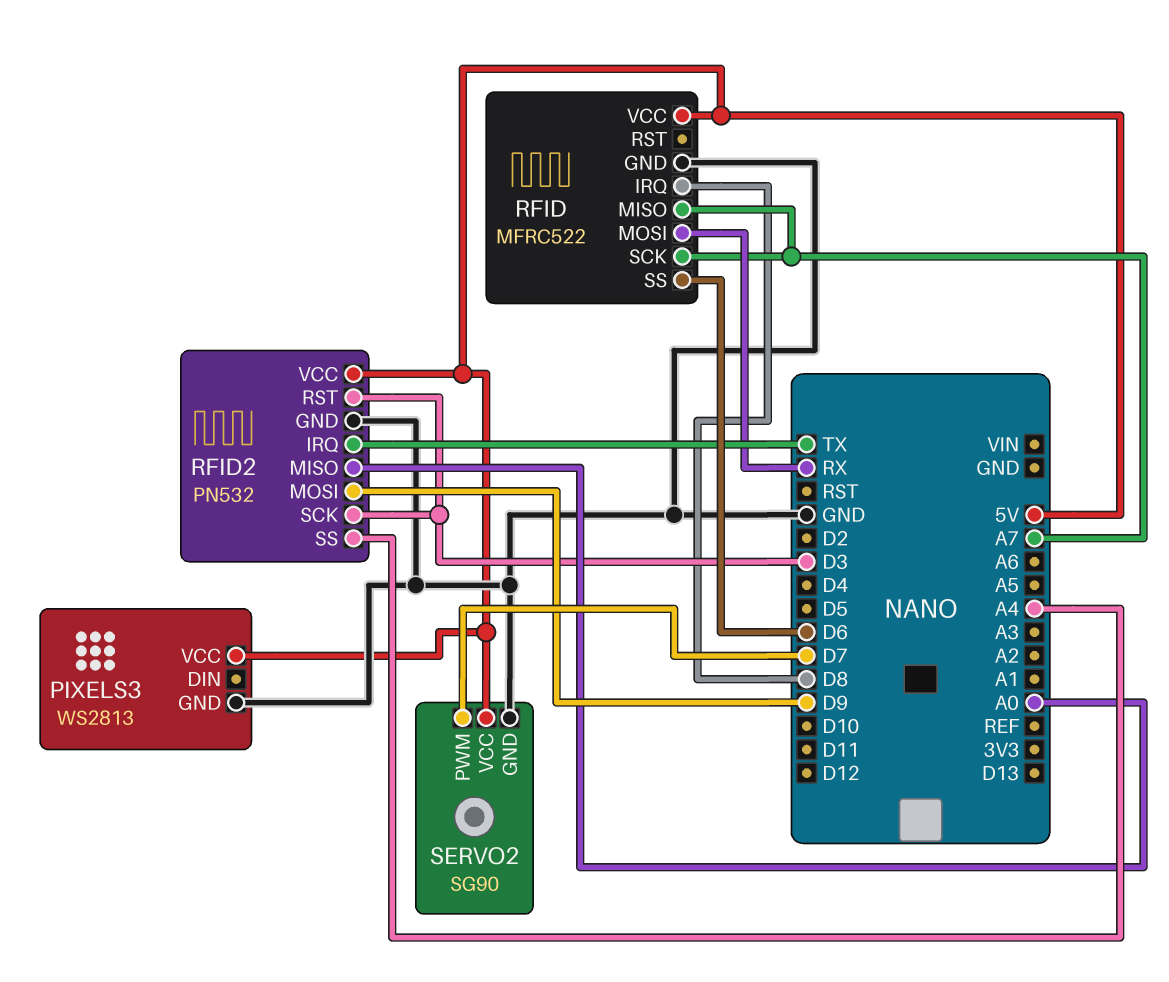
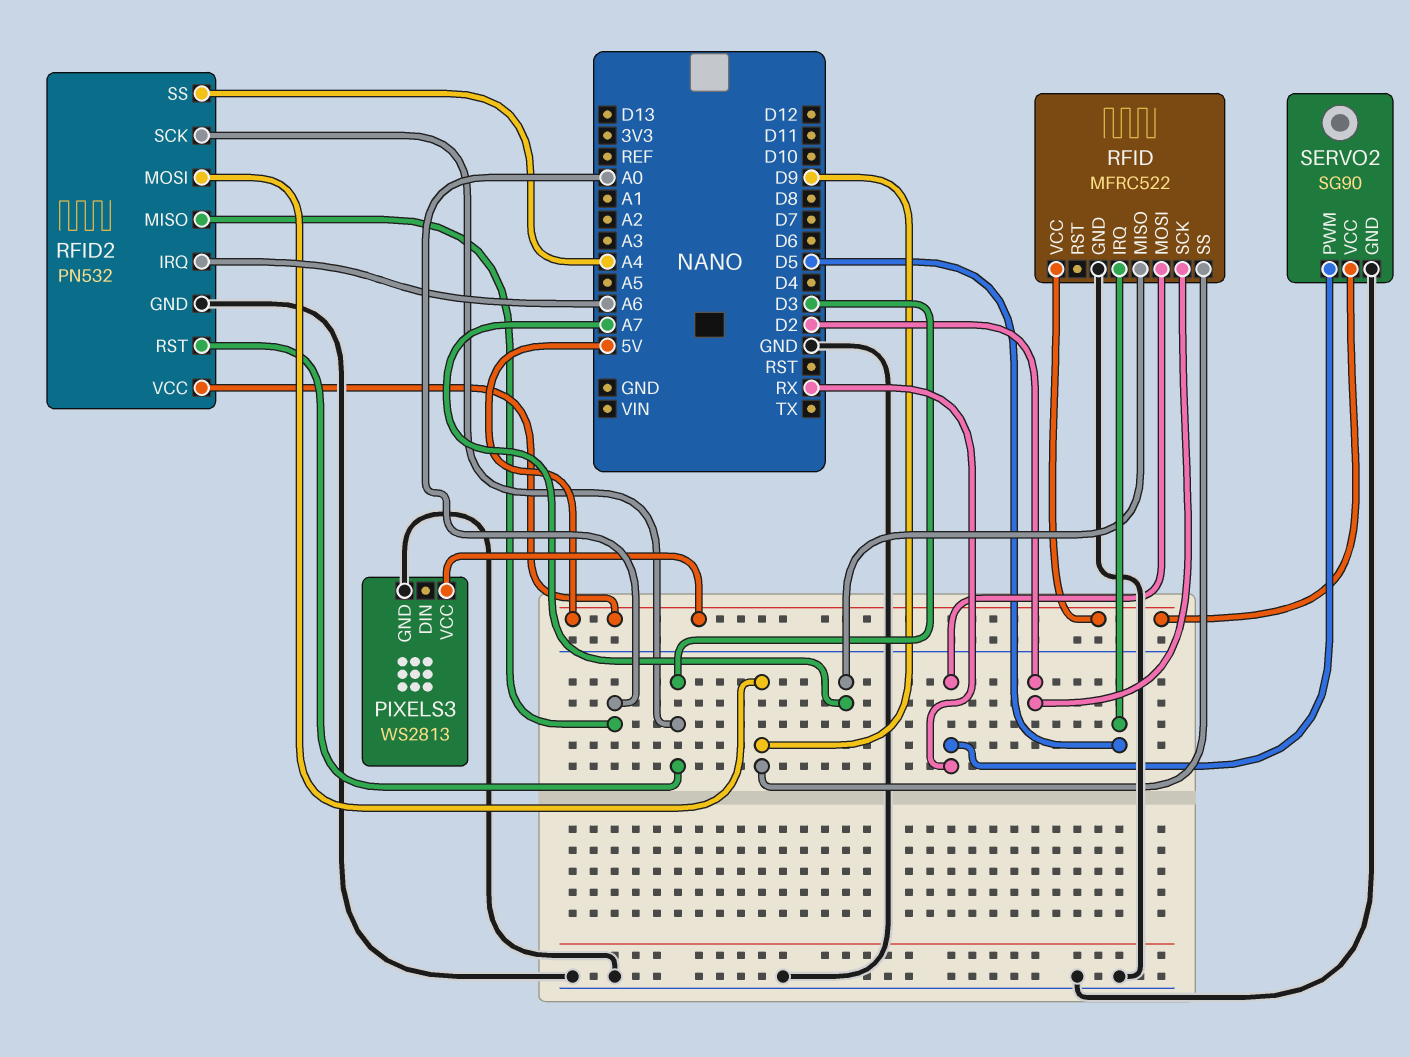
RFID pin IRQ: D8 -> D5
RFID pin SCK: A7 -> D2
RFID pin SS: D6 -> D9
RFID2 pin IRQ: TX -> A6
SERVO2 pin PWM: D7 -> RX

